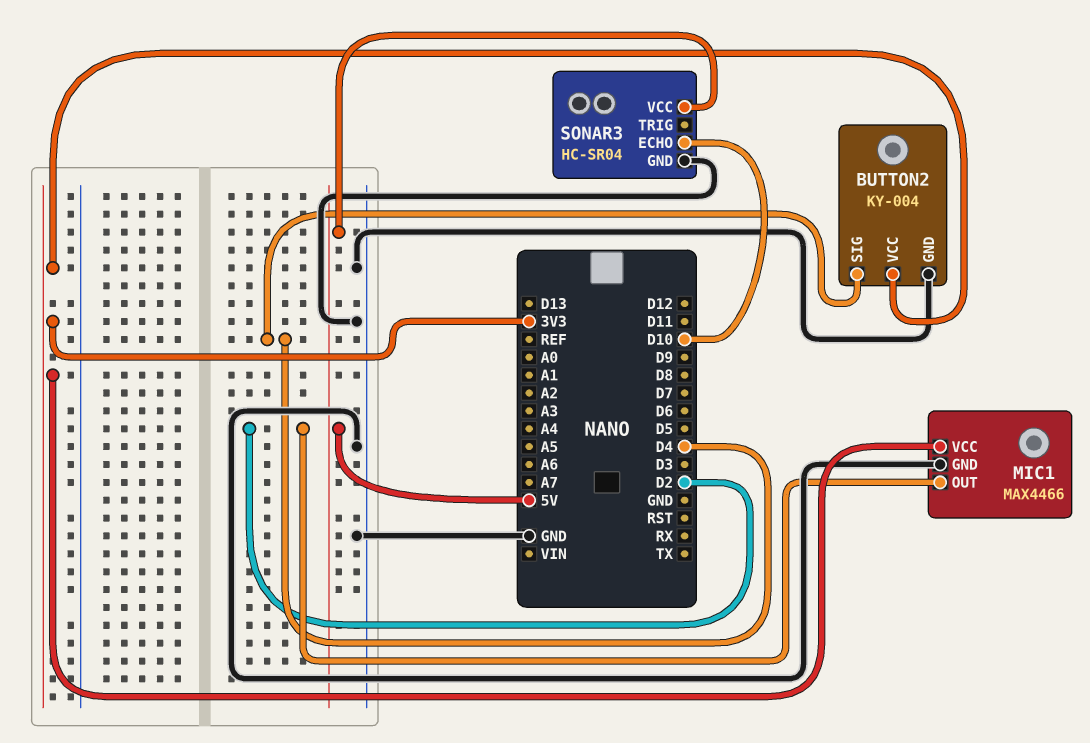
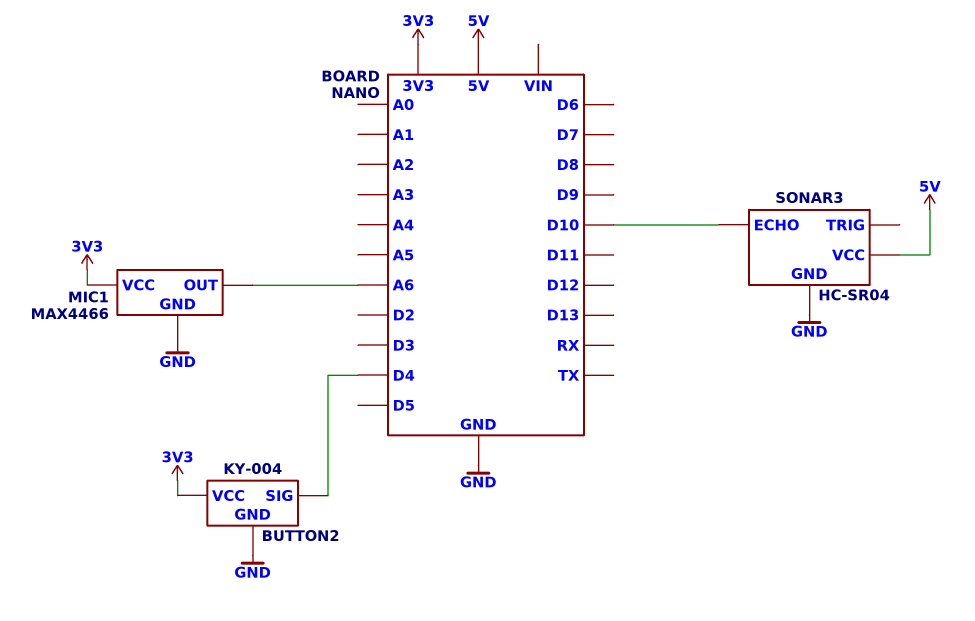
MIC1 pin OUT: D2 -> A6

